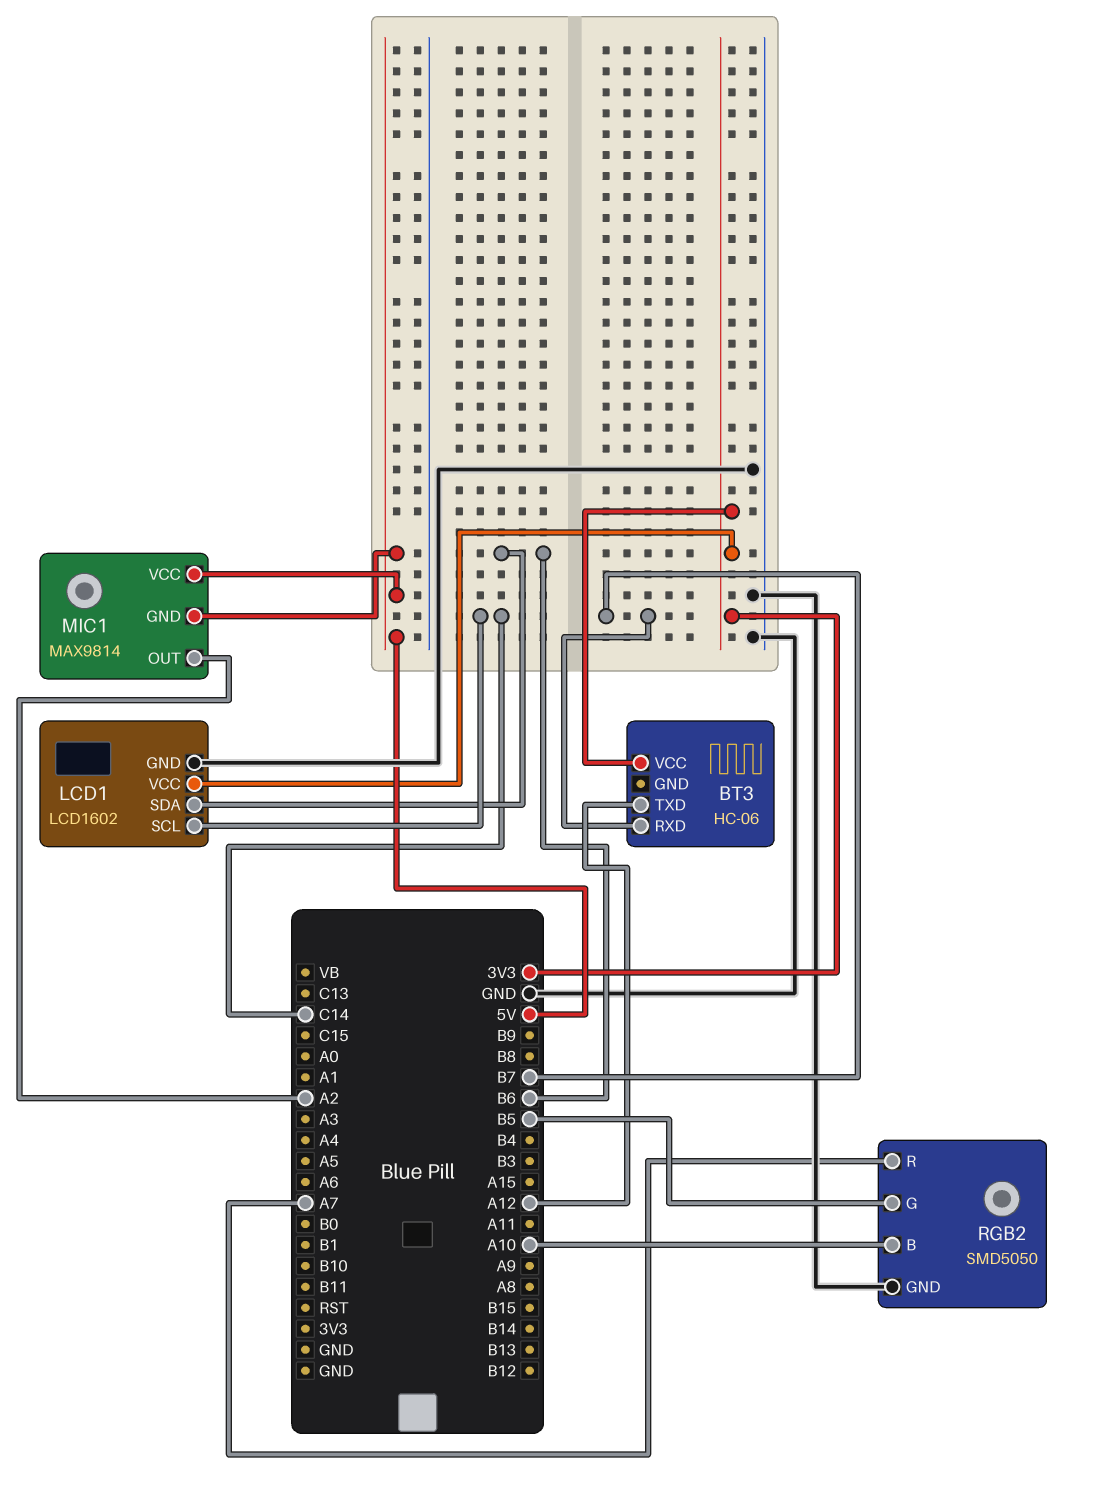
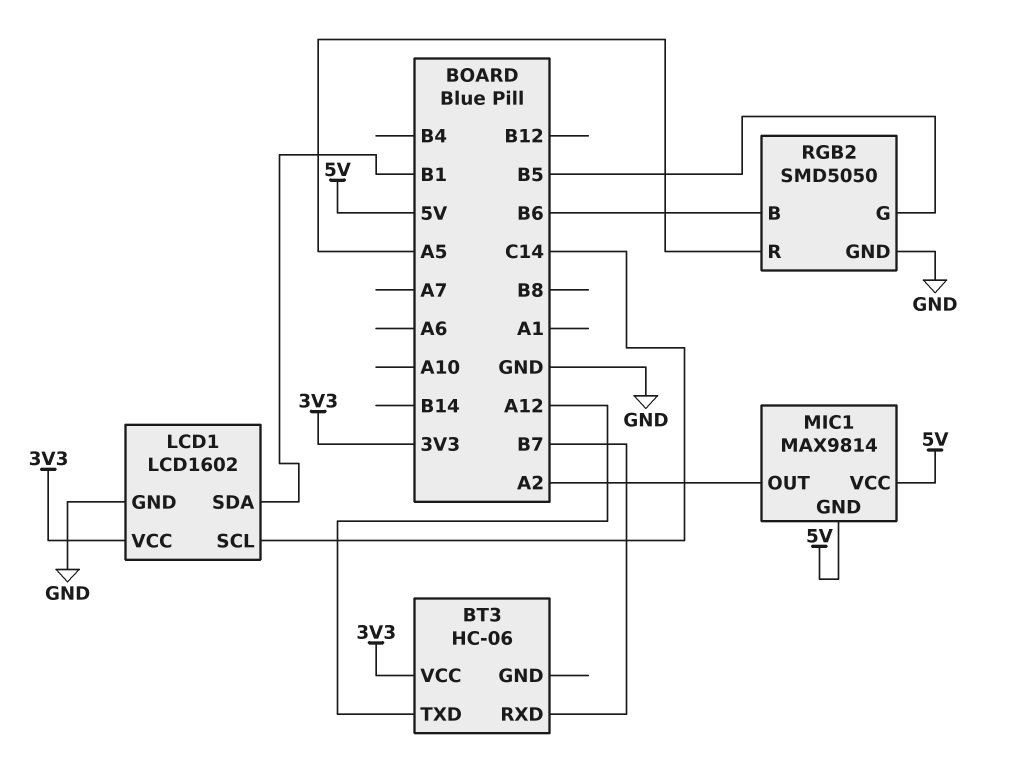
LCD1 pin SDA: B6 -> B1
RGB2 pin B: A10 -> B6
RGB2 pin R: A7 -> A5

